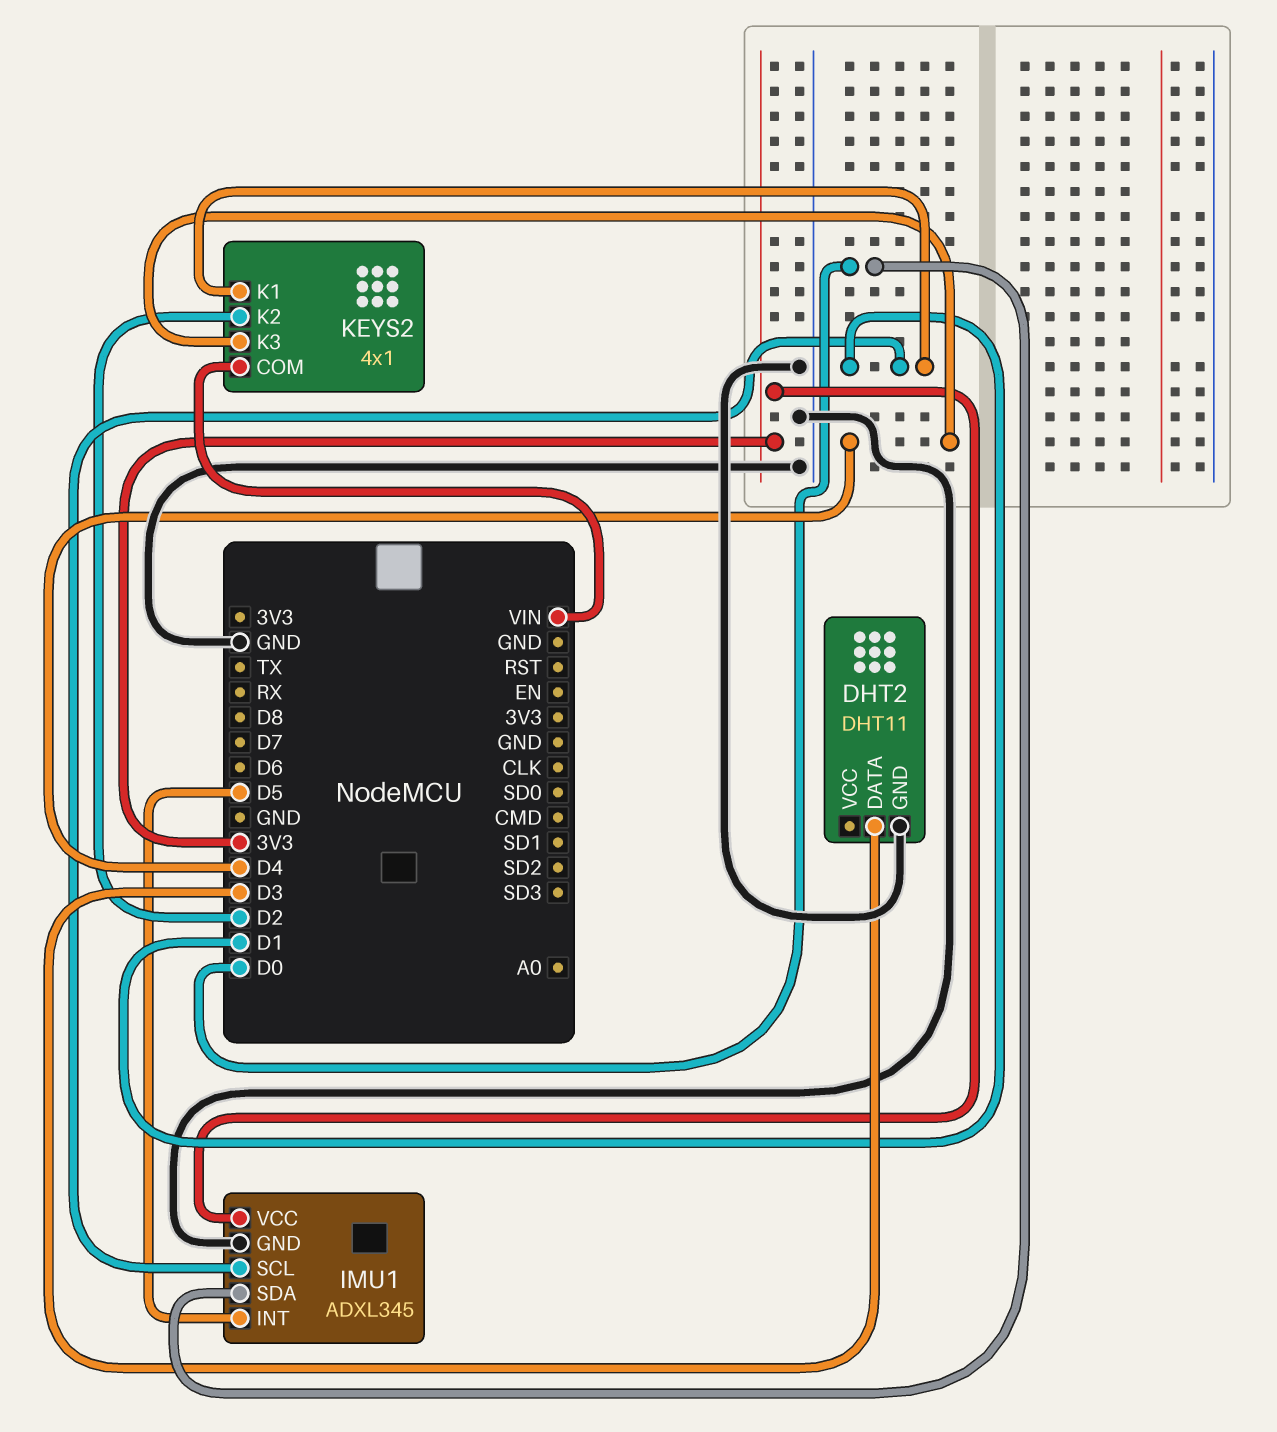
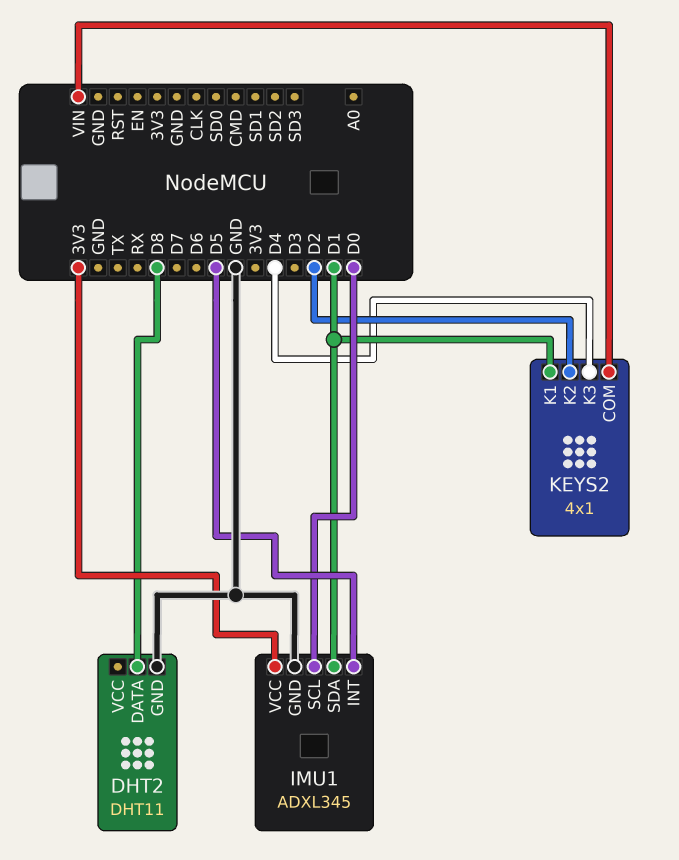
DHT2 pin DATA: D3 -> D8
IMU1 pin SCL: D1 -> D0
IMU1 pin SDA: D0 -> D1

